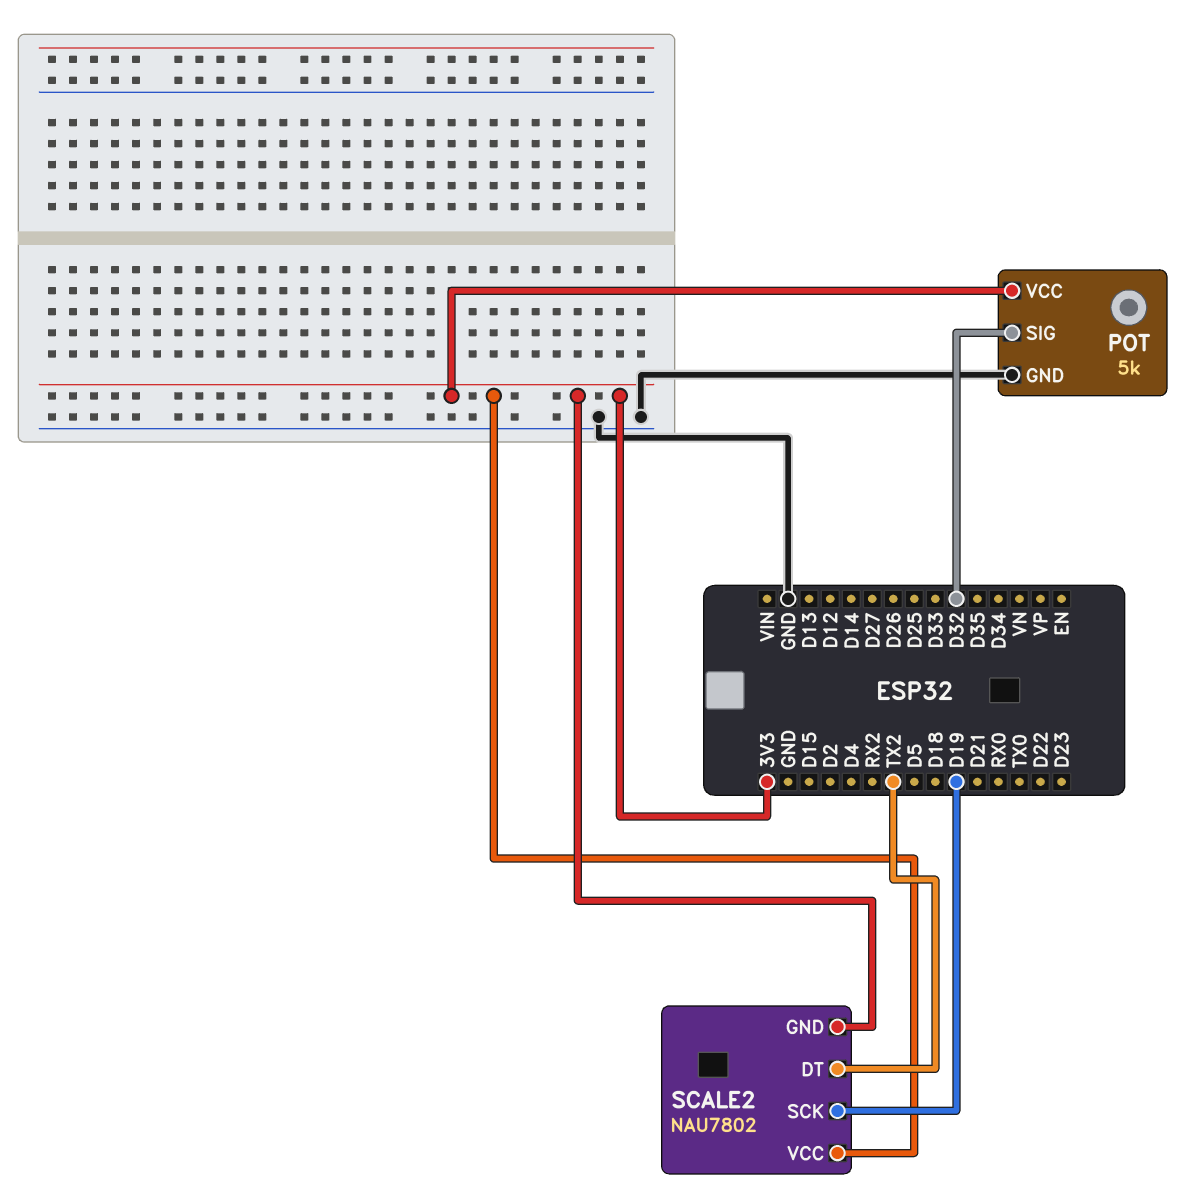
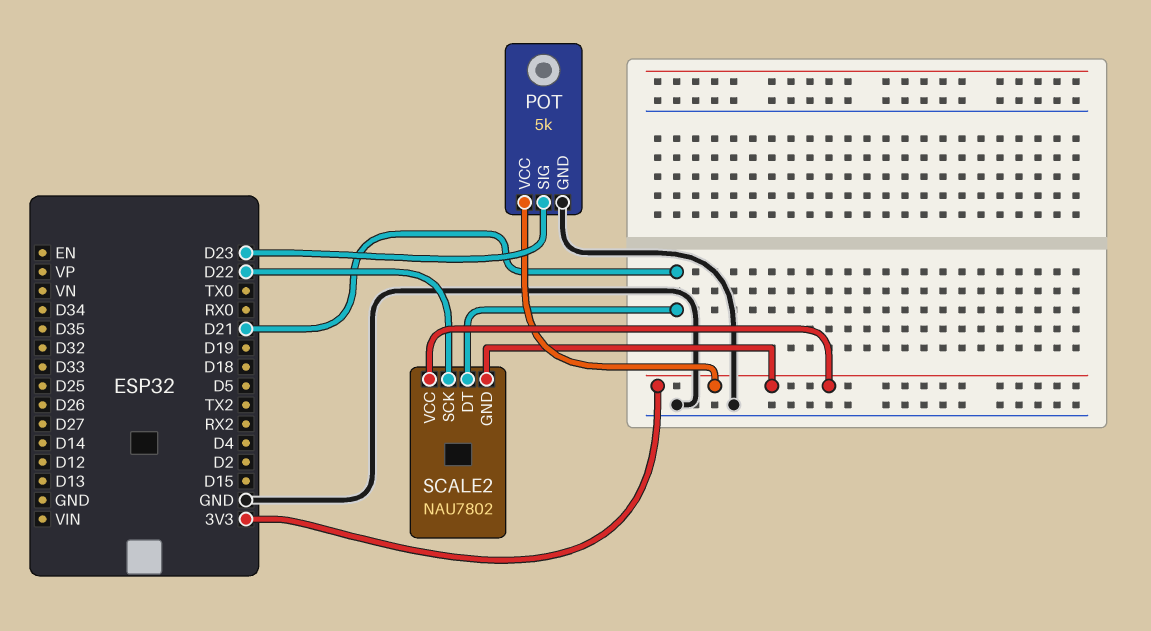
POT pin SIG: D32 -> D23
SCALE2 pin DT: TX2 -> D21
SCALE2 pin SCK: D19 -> D22

